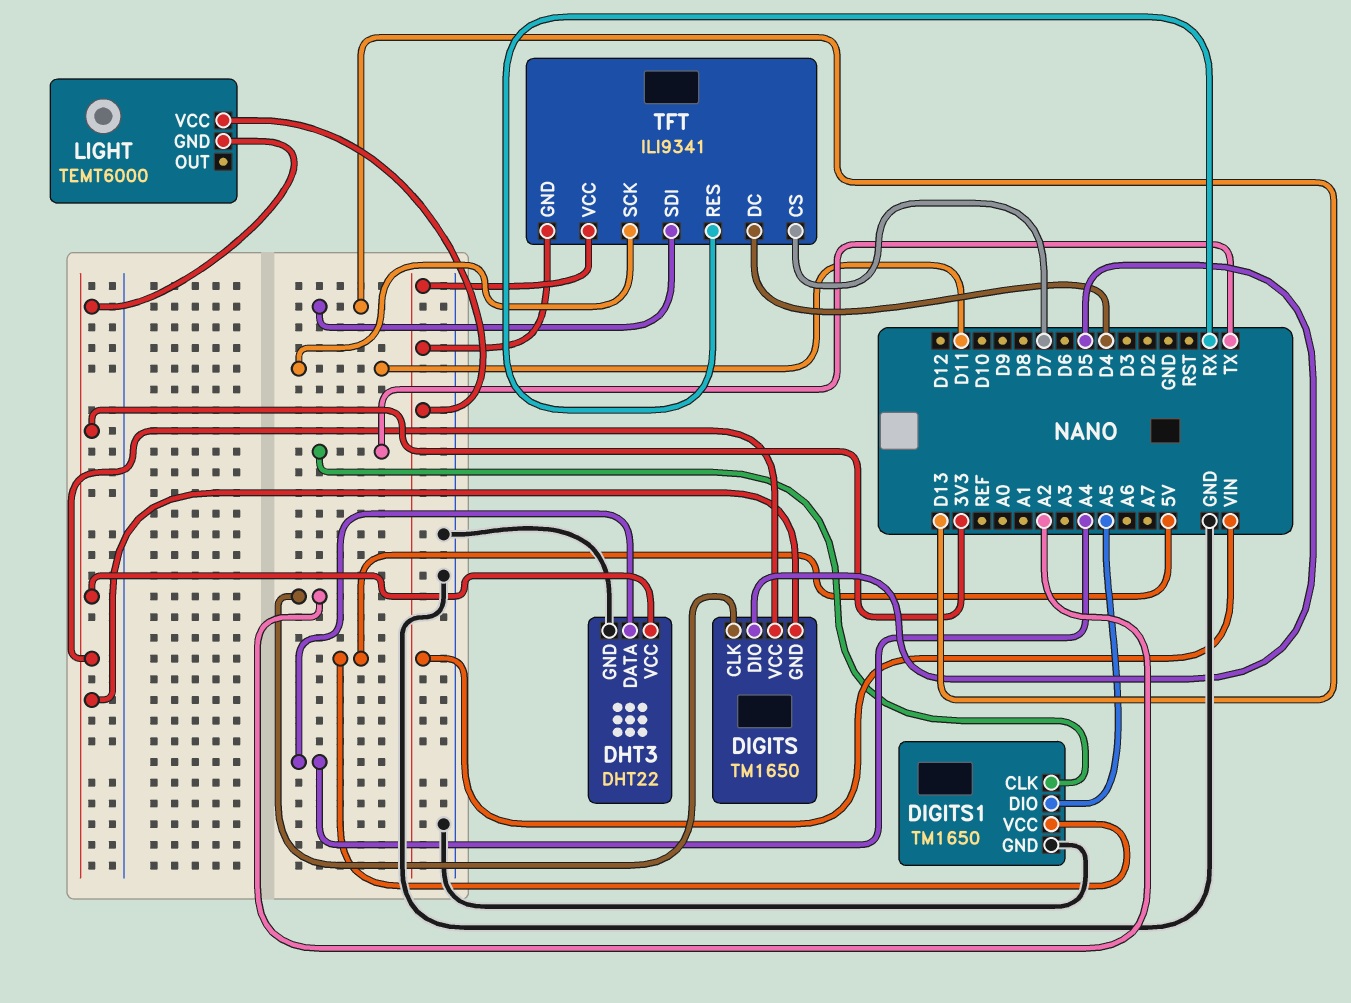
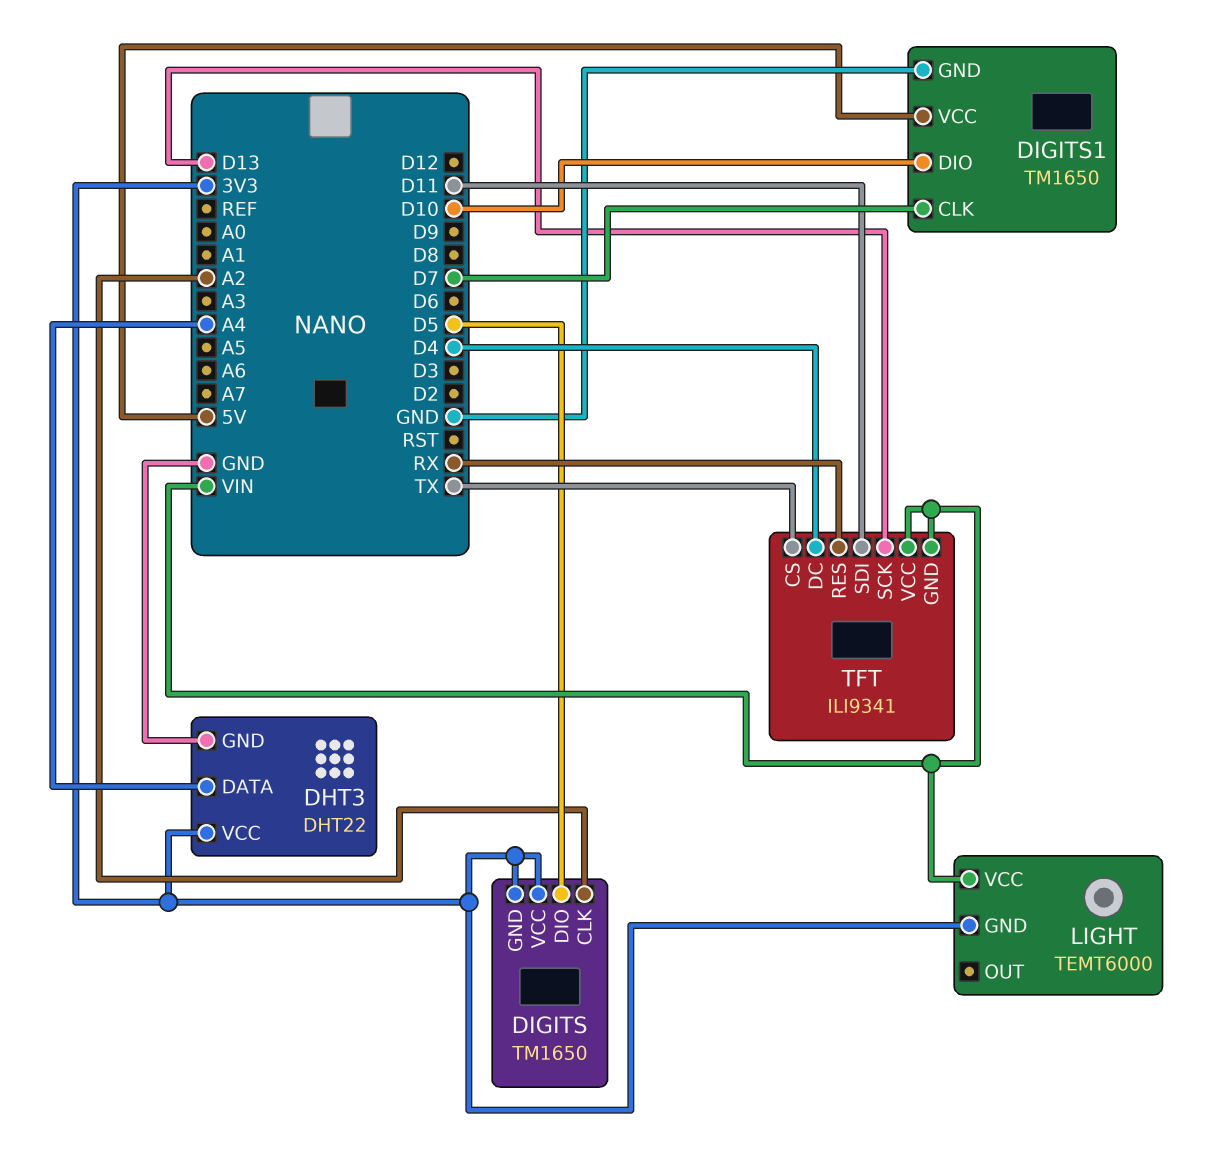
DIGITS1 pin CLK: TX -> D7
DIGITS1 pin DIO: A5 -> D10
TFT pin CS: D7 -> TX
TFT pin SCK: D11 -> D13
TFT pin SDI: D13 -> D11

